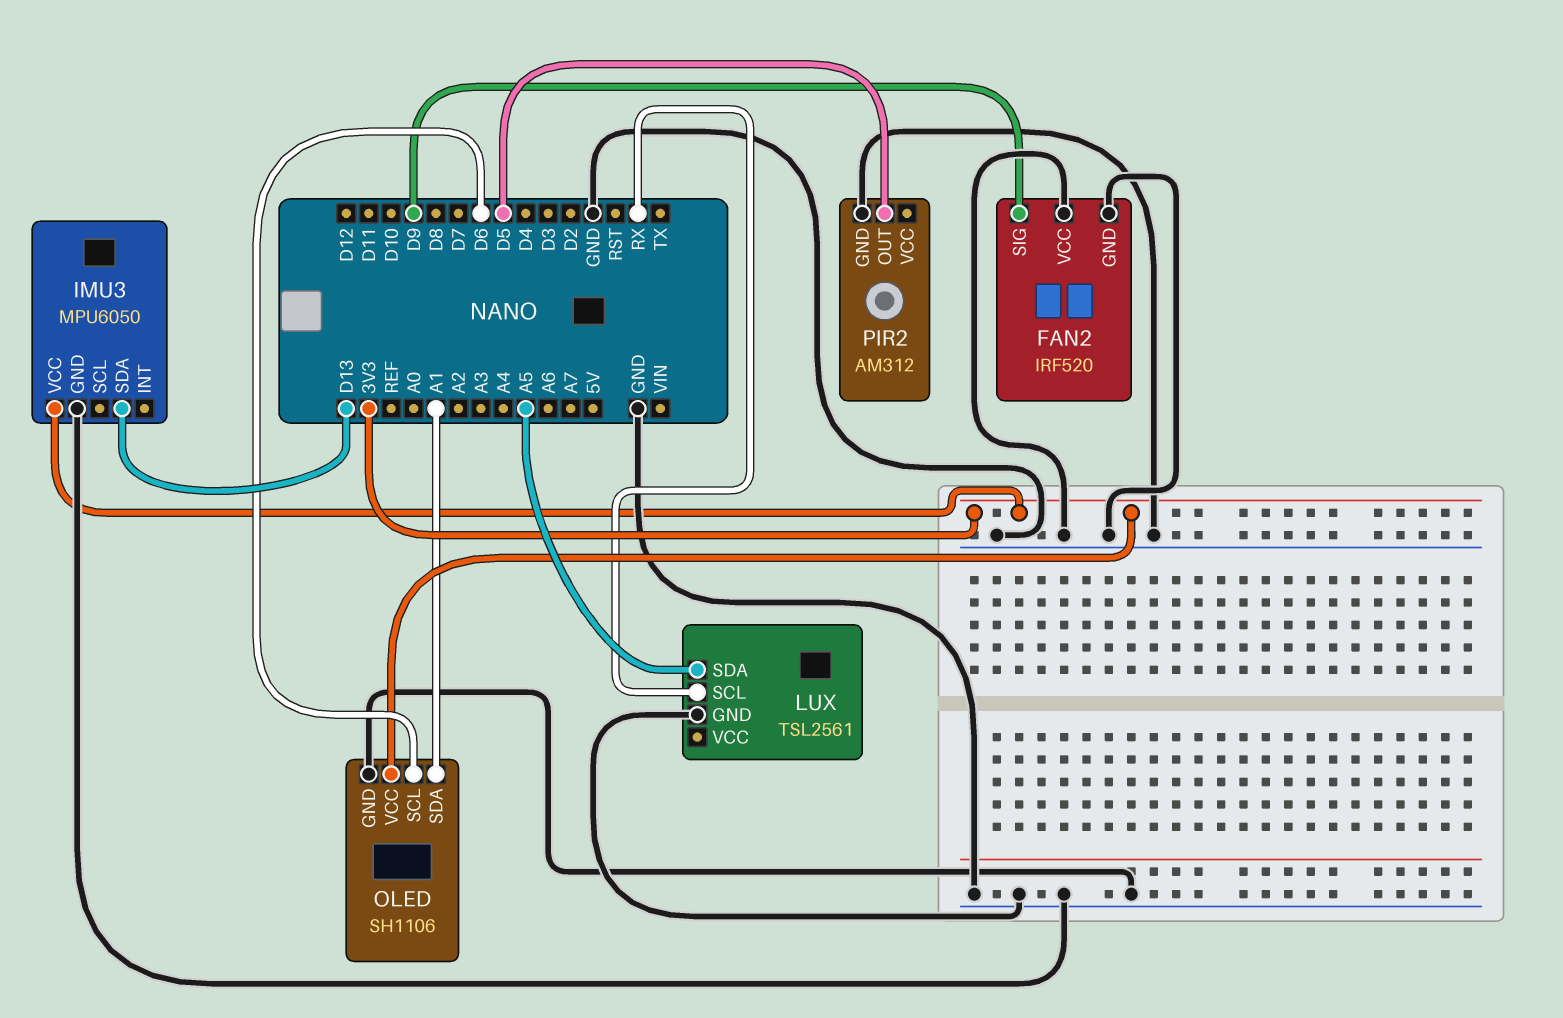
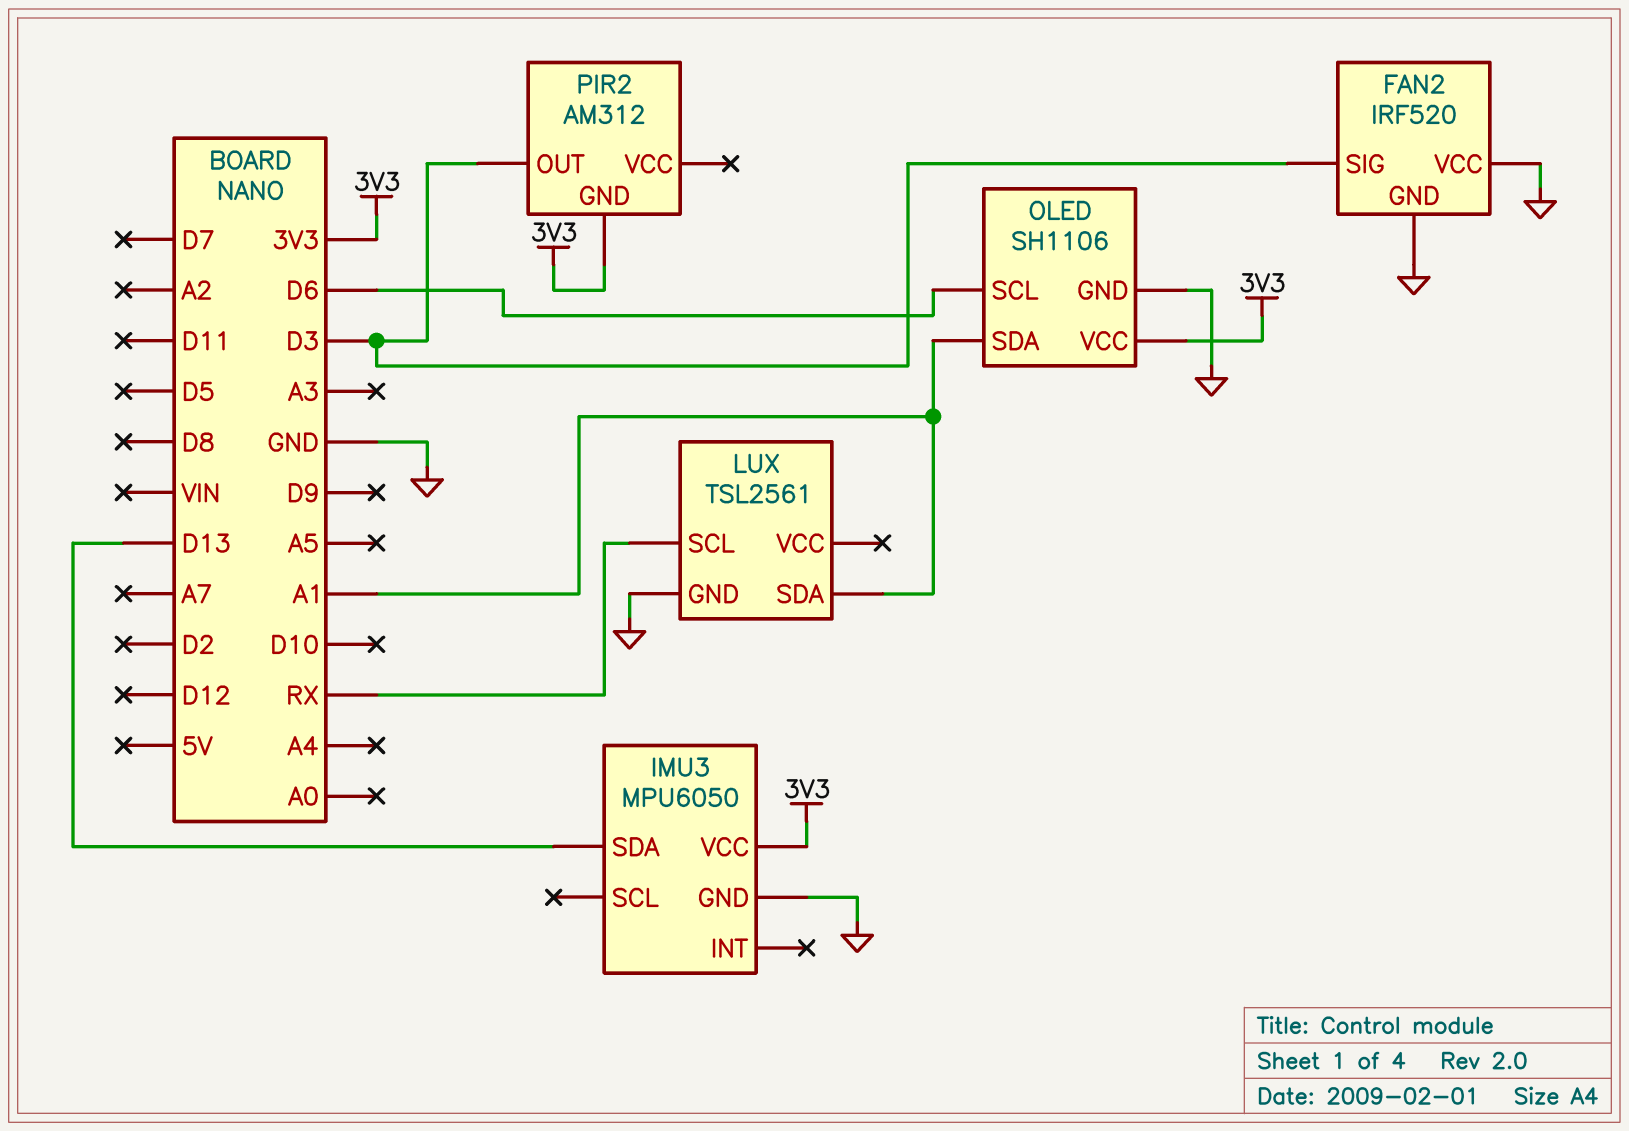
FAN2 pin SIG: D9 -> D3
LUX pin SDA: A5 -> A1
PIR2 pin GND: GND -> 3V3
PIR2 pin OUT: D5 -> D3

